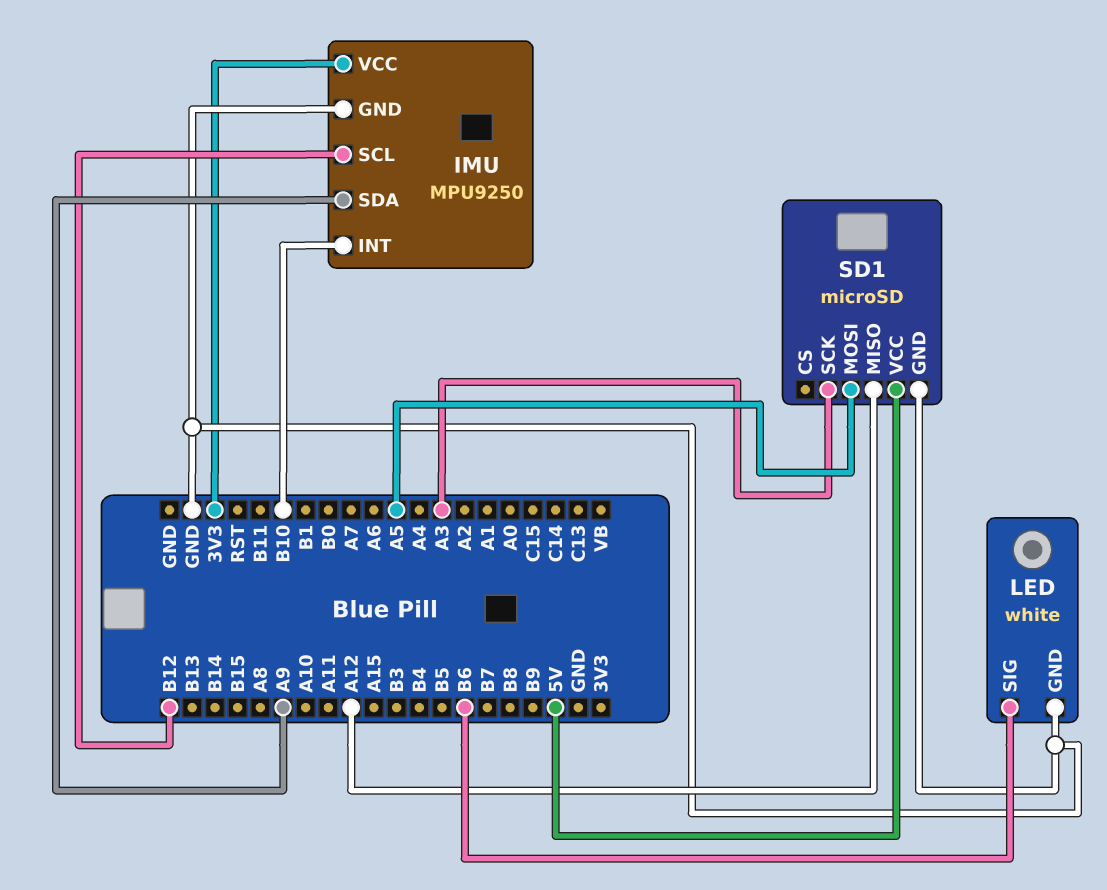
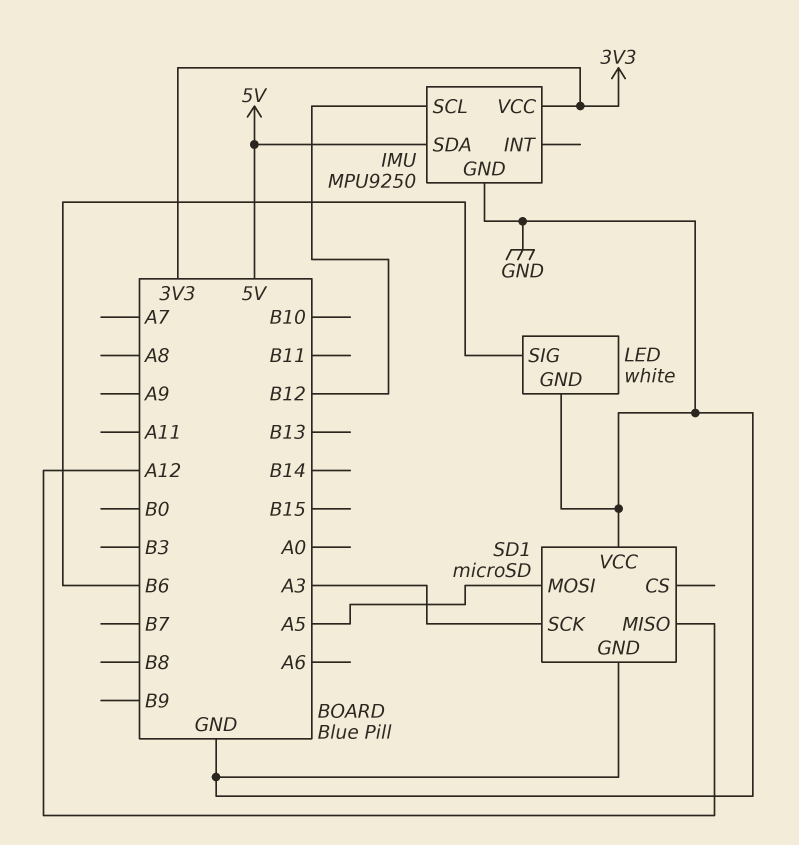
IMU pin INT: B10 -> none
IMU pin SDA: A9 -> 5V
SD1 pin VCC: 5V -> GND

